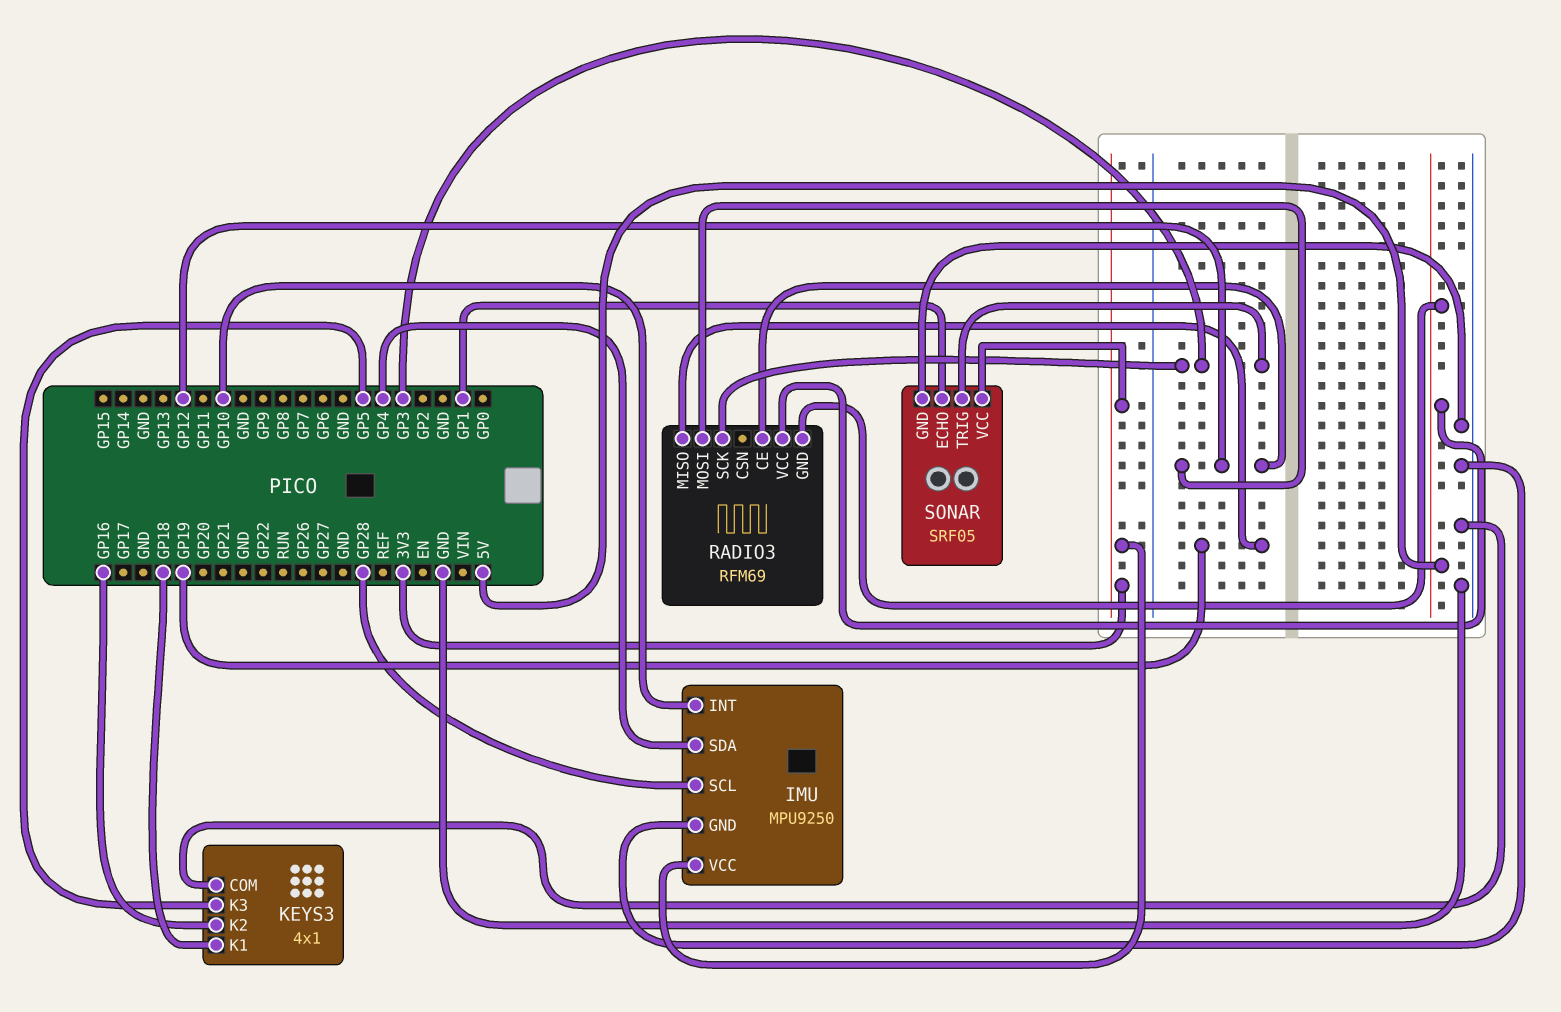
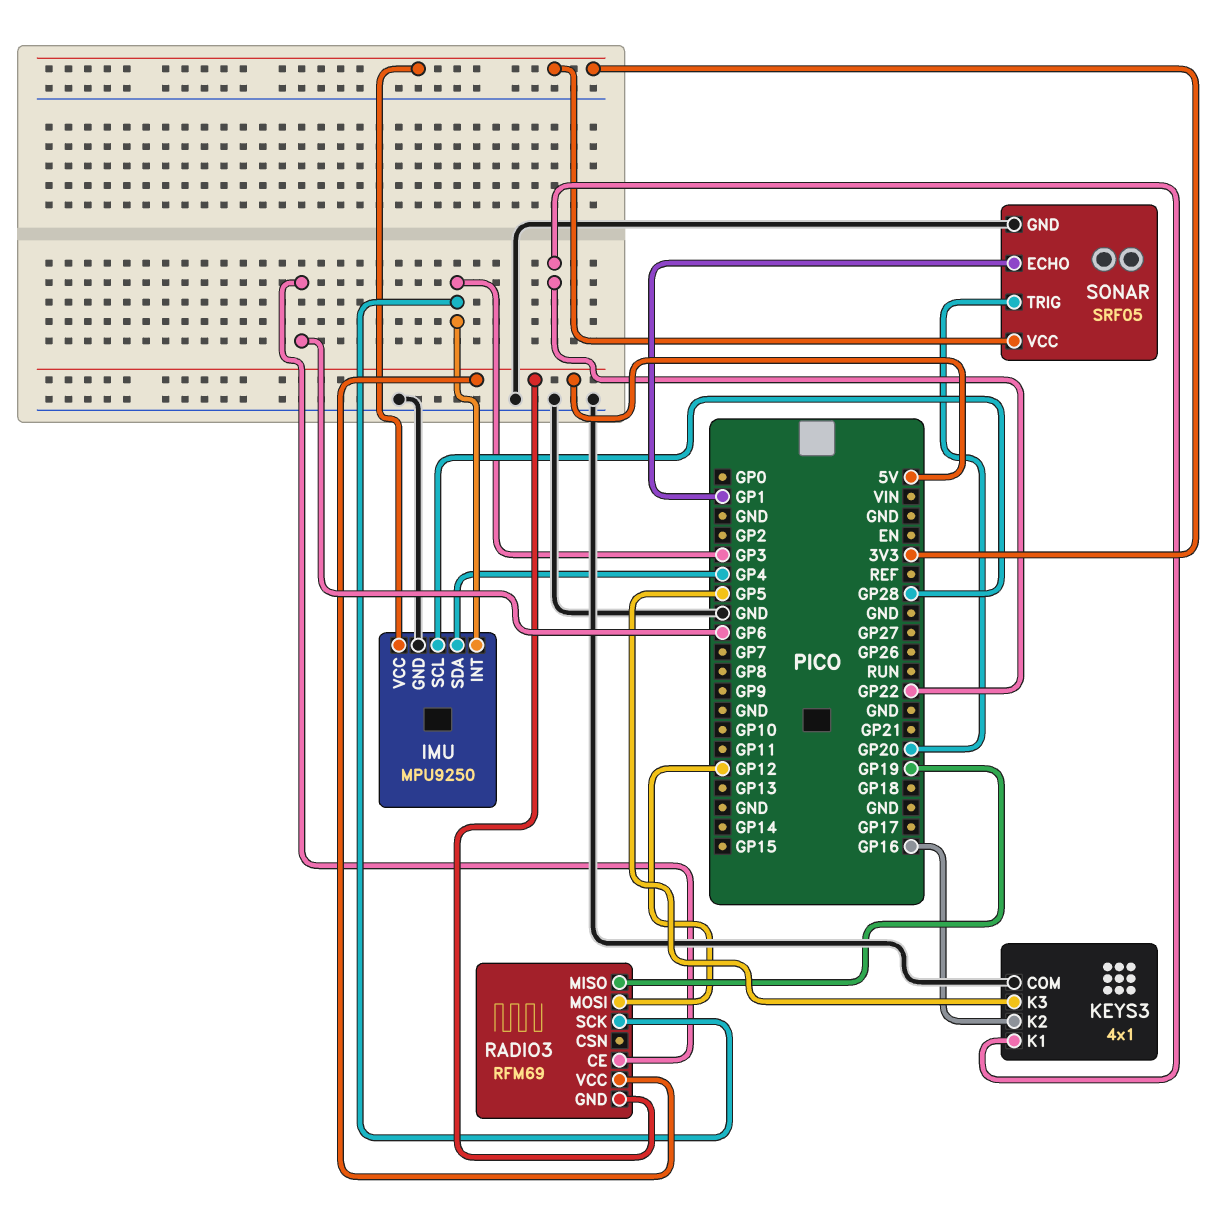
IMU pin INT: GP10 -> GP3
KEYS3 pin K1: GP18 -> GP22
RADIO3 pin CE: GP12 -> GP6
SONAR pin TRIG: GP3 -> GP20

